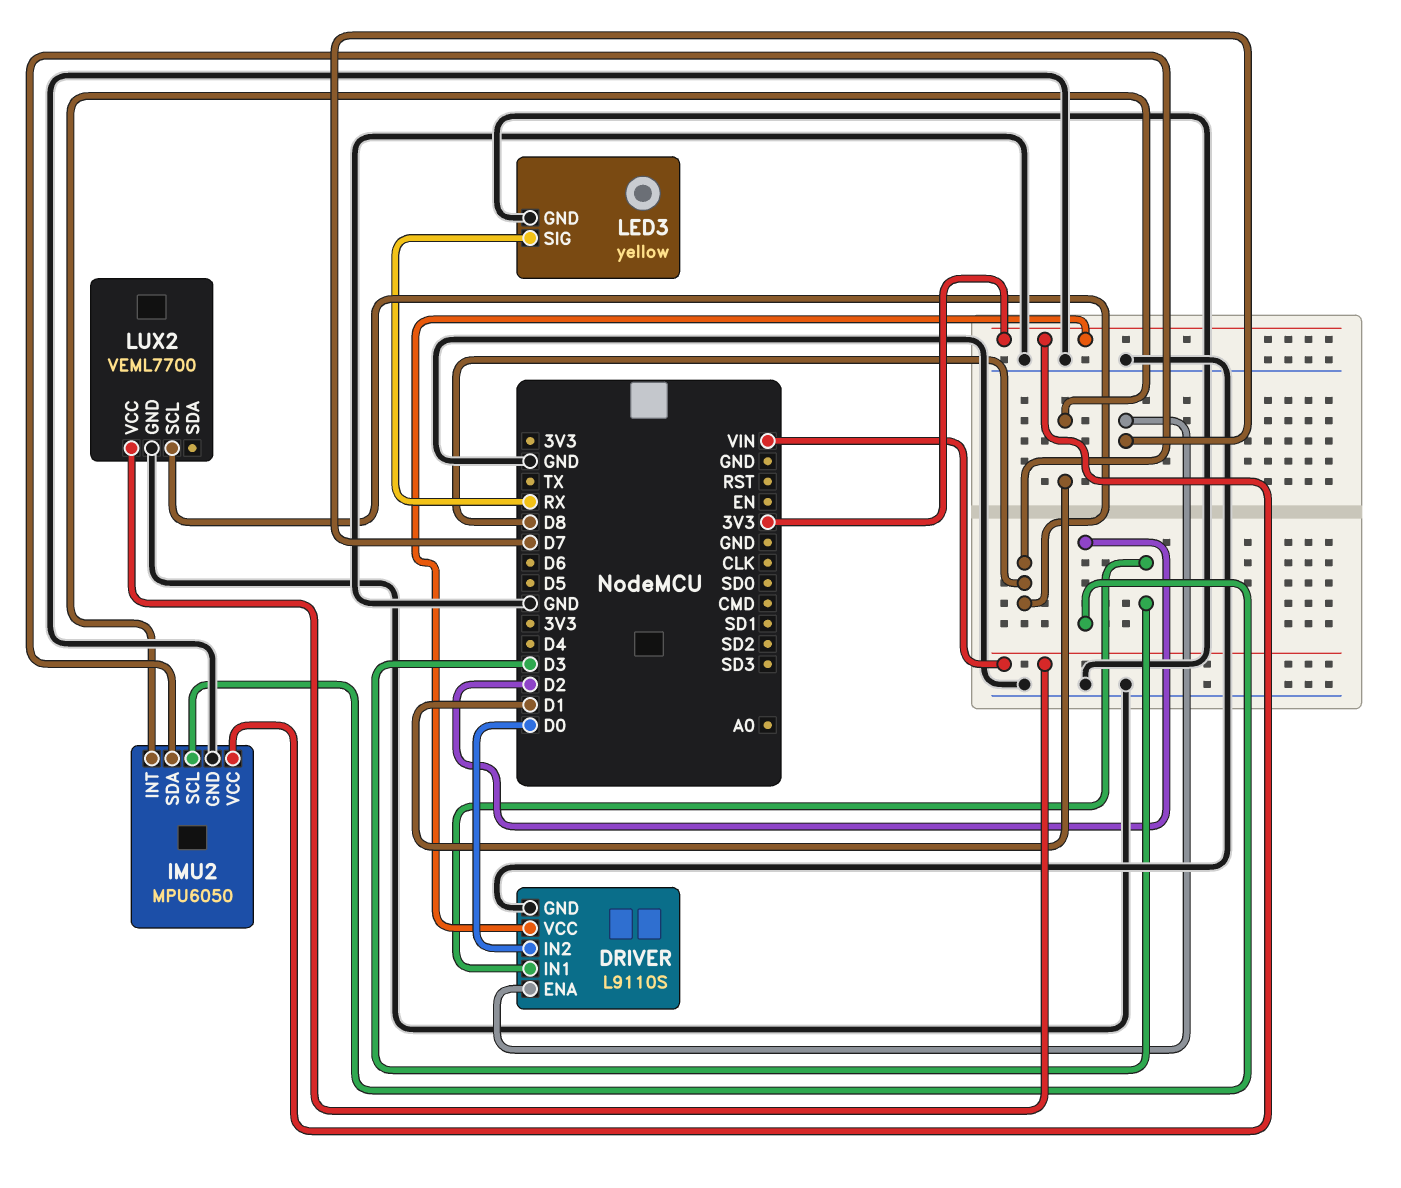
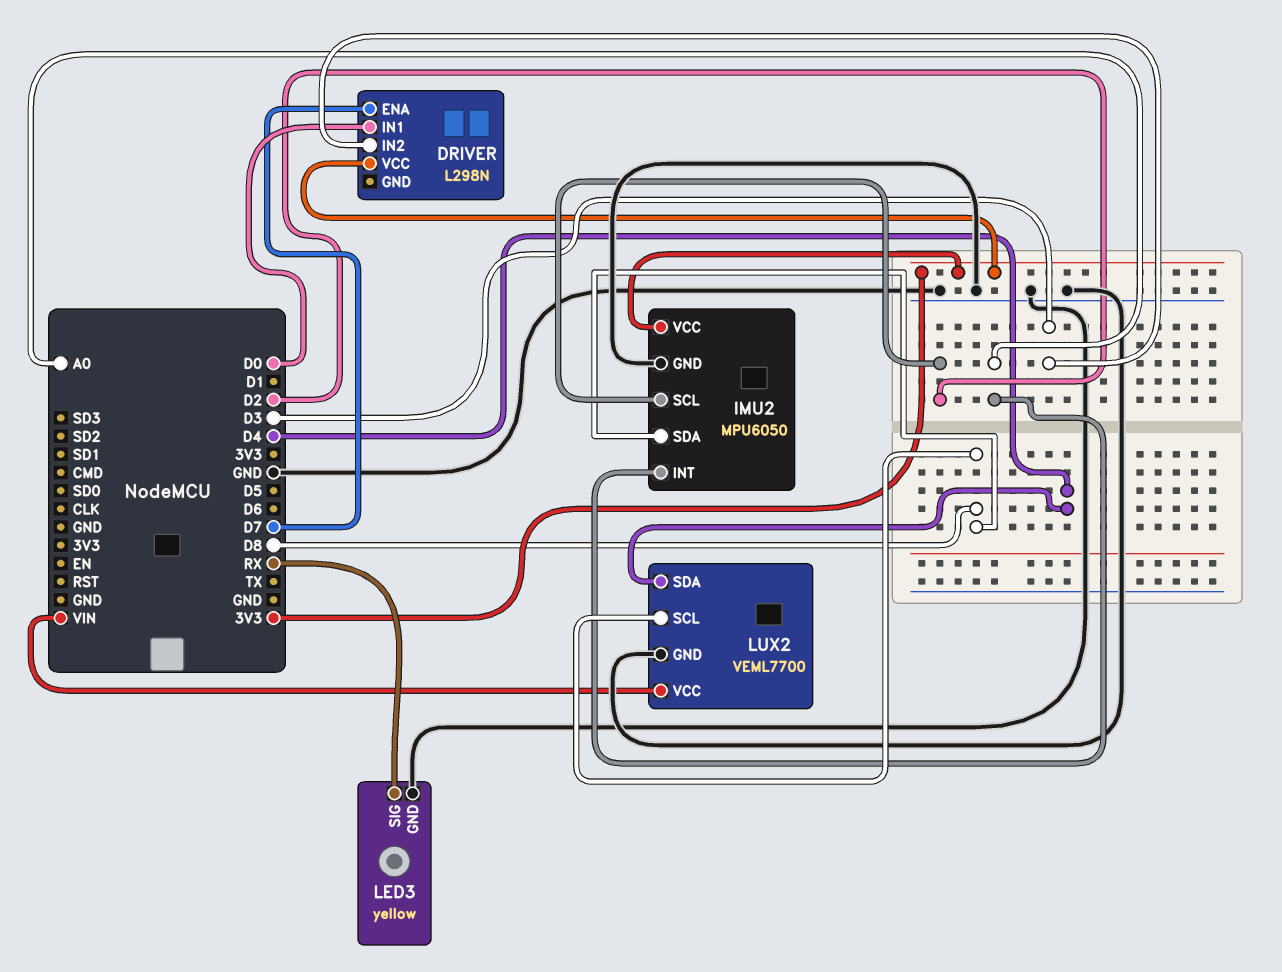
DRIVER: L9110S -> L298N
DRIVER pin GND: GND -> none
DRIVER pin IN1: D3 -> D0
DRIVER pin IN2: D0 -> D3
IMU2 pin INT: D1 -> A0
LUX2 pin SDA: none -> D4

